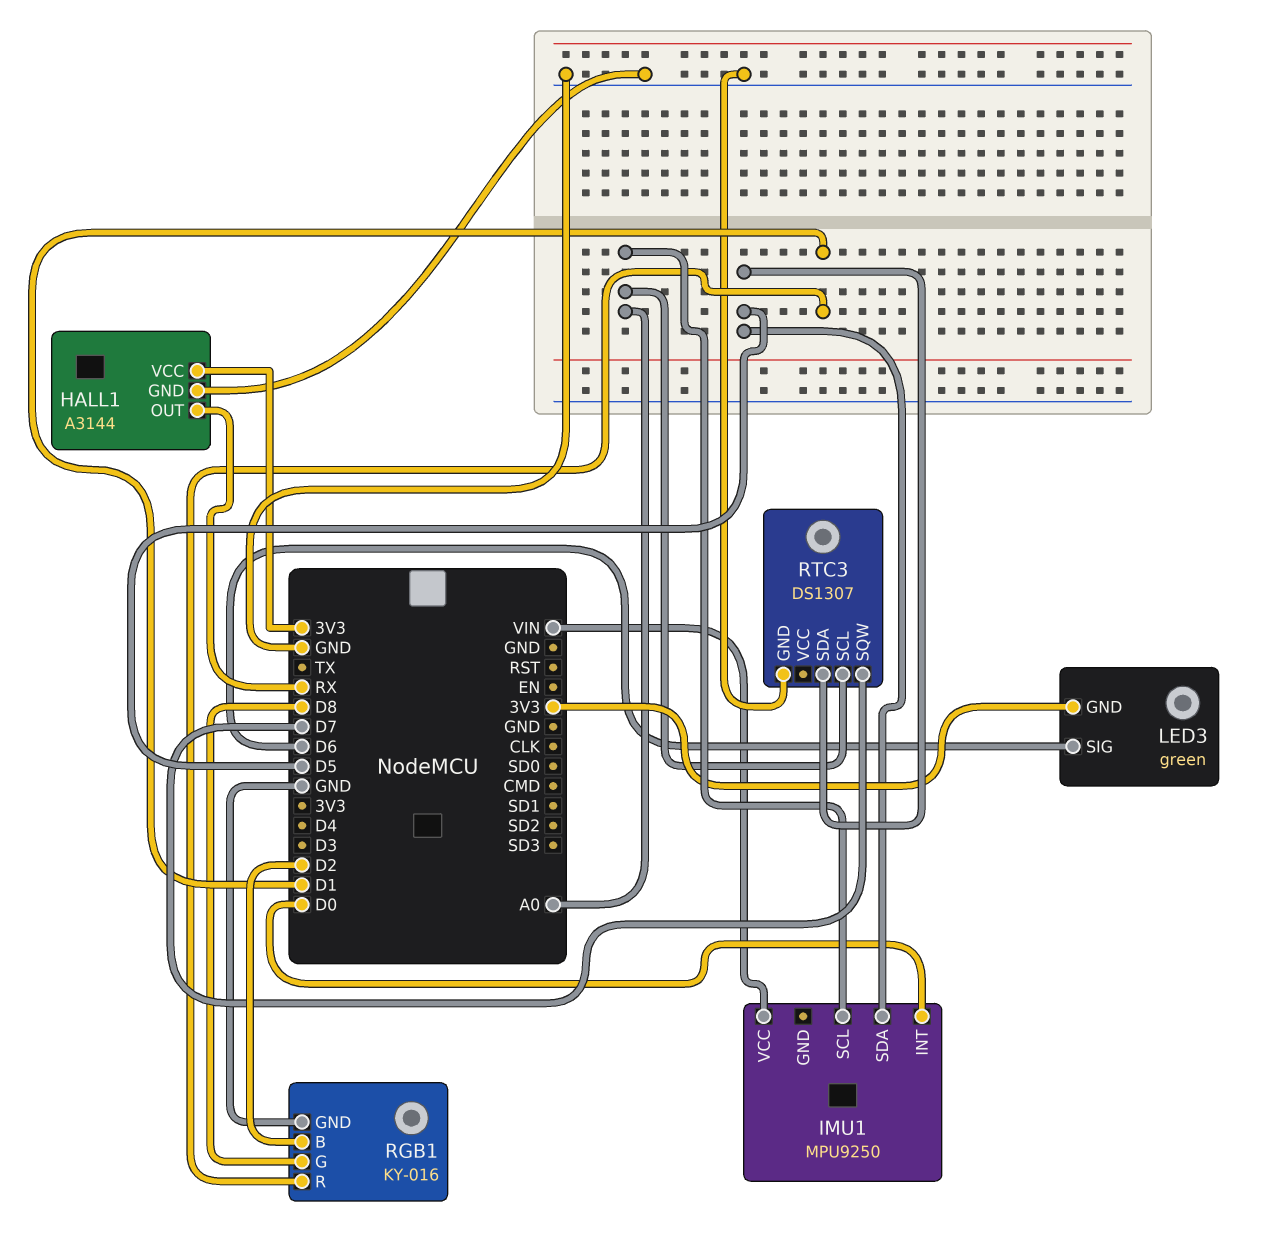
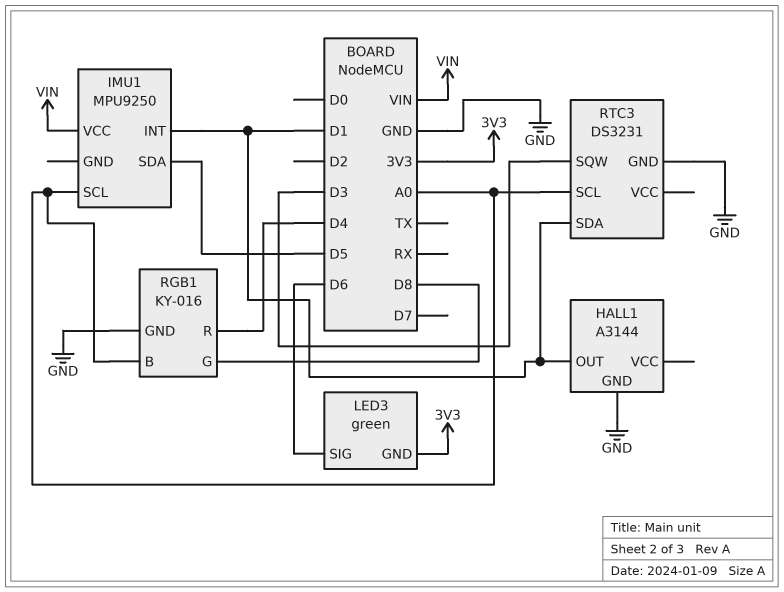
HALL1 pin OUT: RX -> D1
HALL1 pin VCC: 3V3 -> none
IMU1 pin INT: D0 -> D1
RGB1 pin B: D2 -> A0
RGB1 pin R: D1 -> D4
RTC3: DS1307 -> DS3231
RTC3 pin SDA: D5 -> D1
RTC3 pin SQW: D7 -> D3

